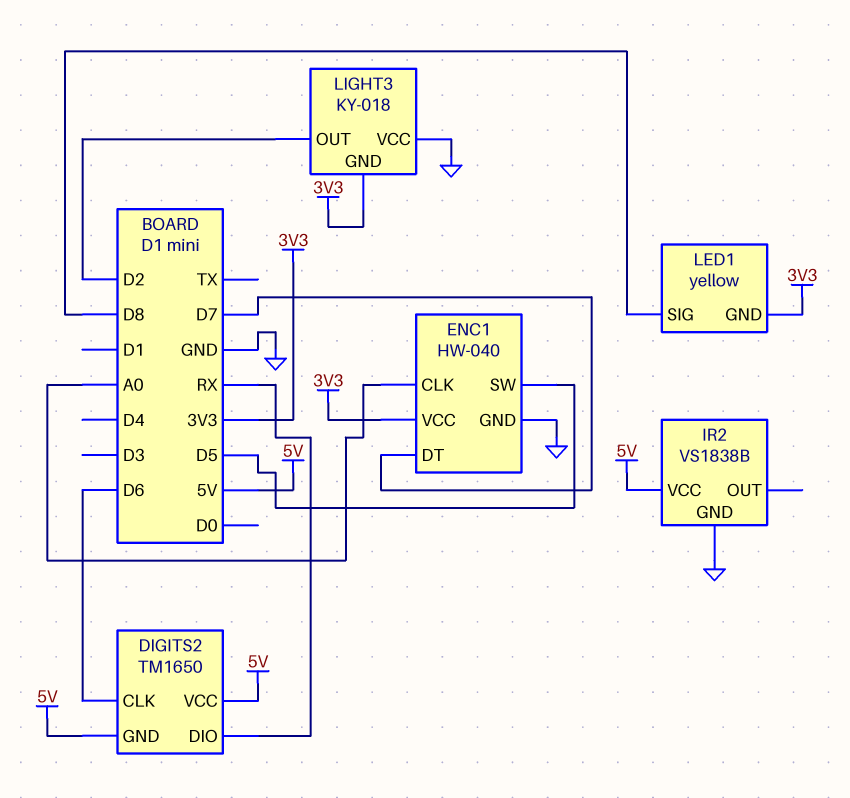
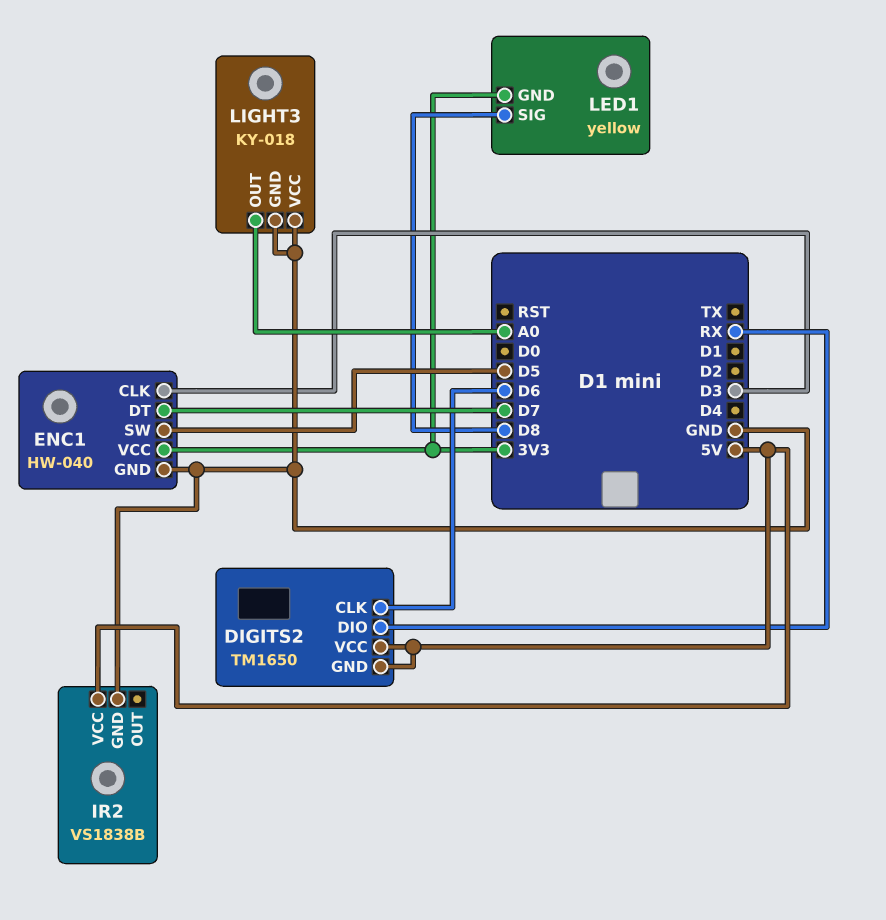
ENC1 pin CLK: A0 -> D3
LIGHT3 pin GND: 3V3 -> GND
LIGHT3 pin OUT: D2 -> A0

